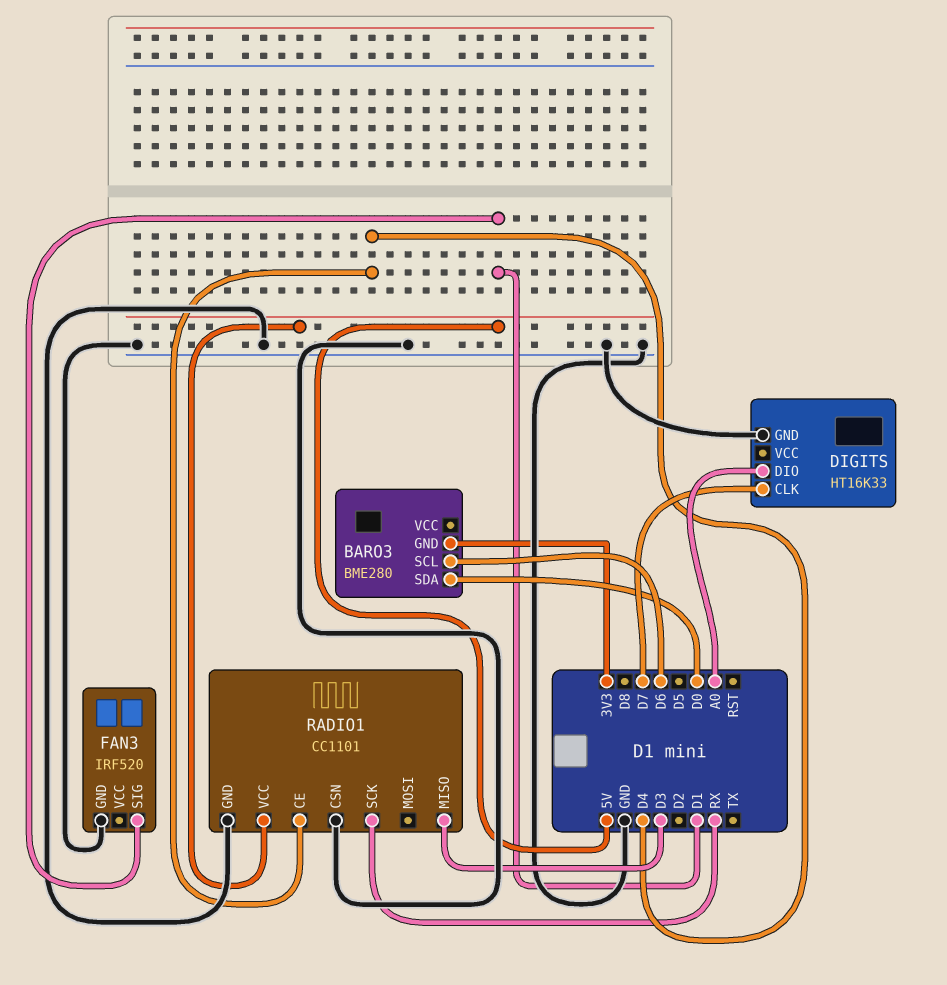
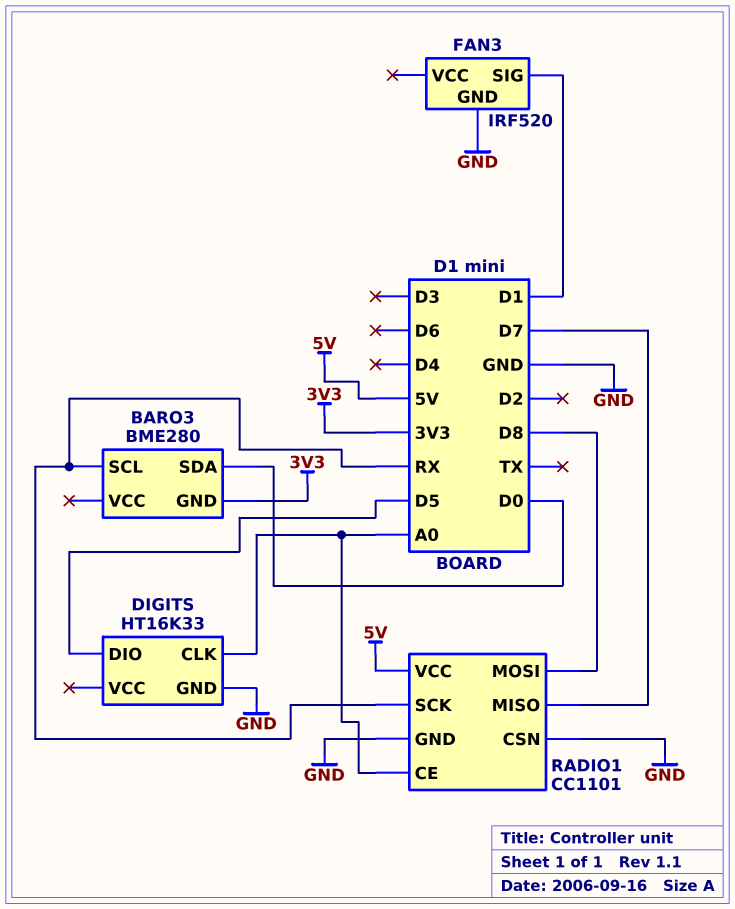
BARO3 pin SCL: D6 -> RX
DIGITS pin CLK: D7 -> A0
DIGITS pin DIO: A0 -> D5
RADIO1 pin CE: D4 -> A0
RADIO1 pin MISO: D3 -> D7
RADIO1 pin MOSI: none -> D8

